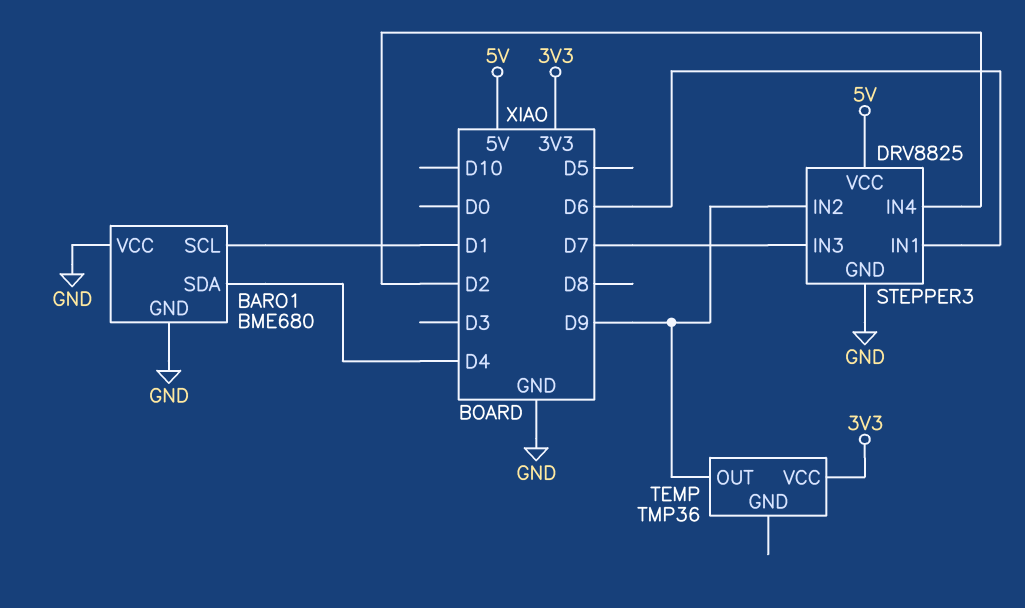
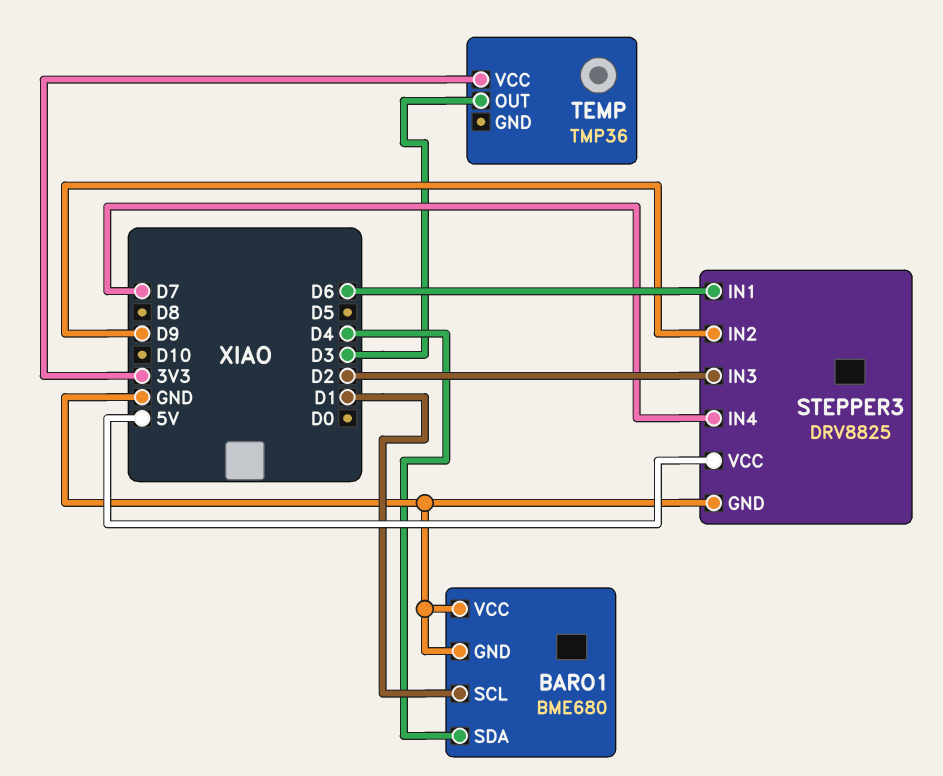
STEPPER3 pin IN3: D7 -> D2
STEPPER3 pin IN4: D2 -> D7
TEMP pin OUT: D9 -> D3

